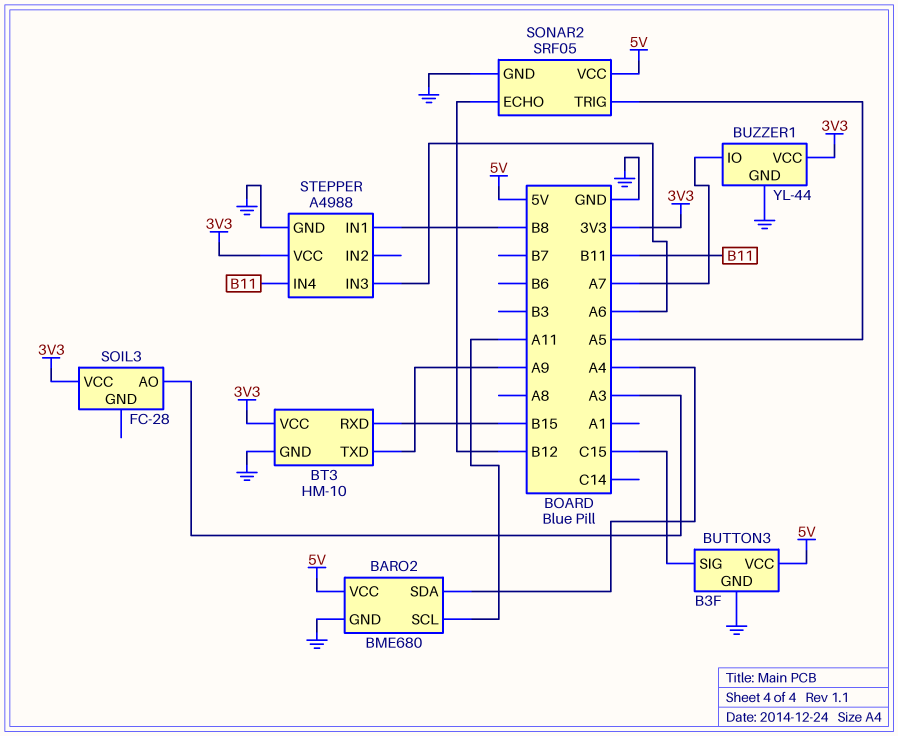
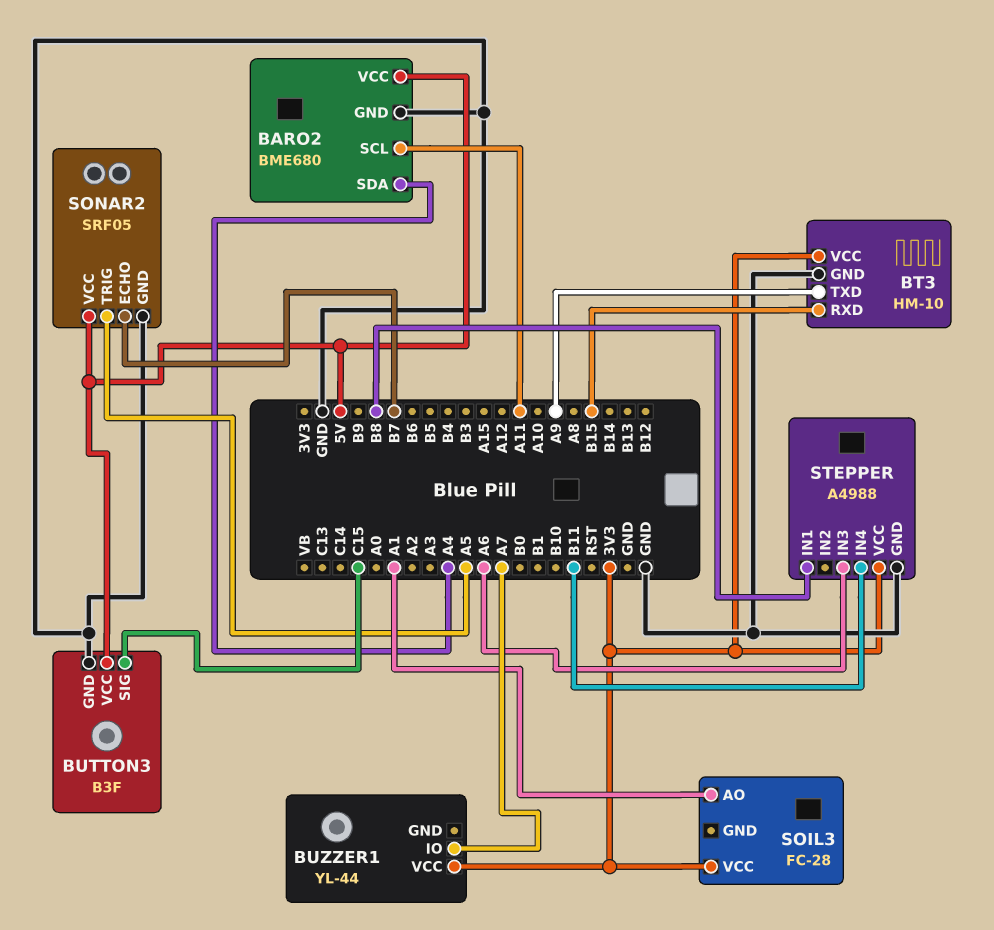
BUZZER1 pin GND: GND -> none
SOIL3 pin AO: A3 -> A1
SONAR2 pin ECHO: B12 -> B7

